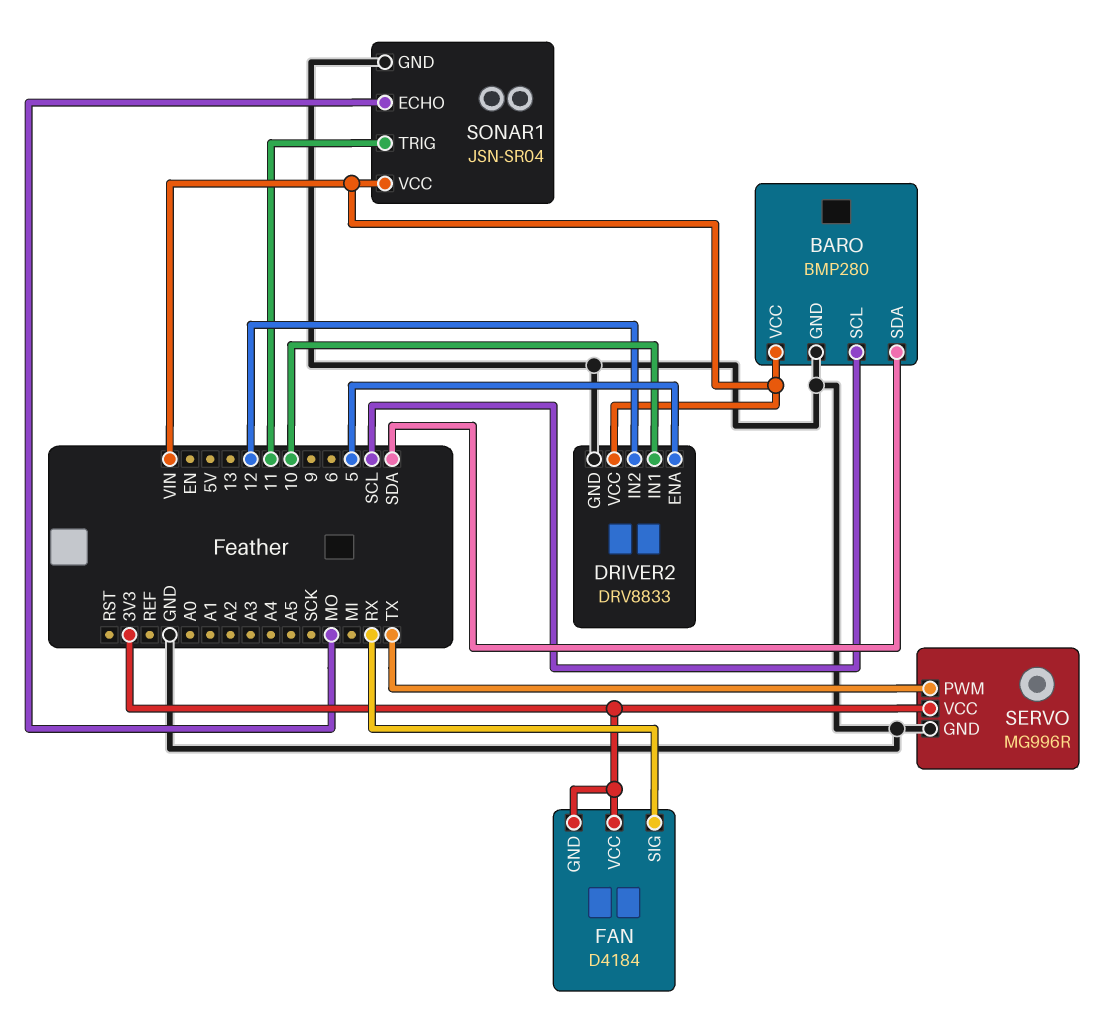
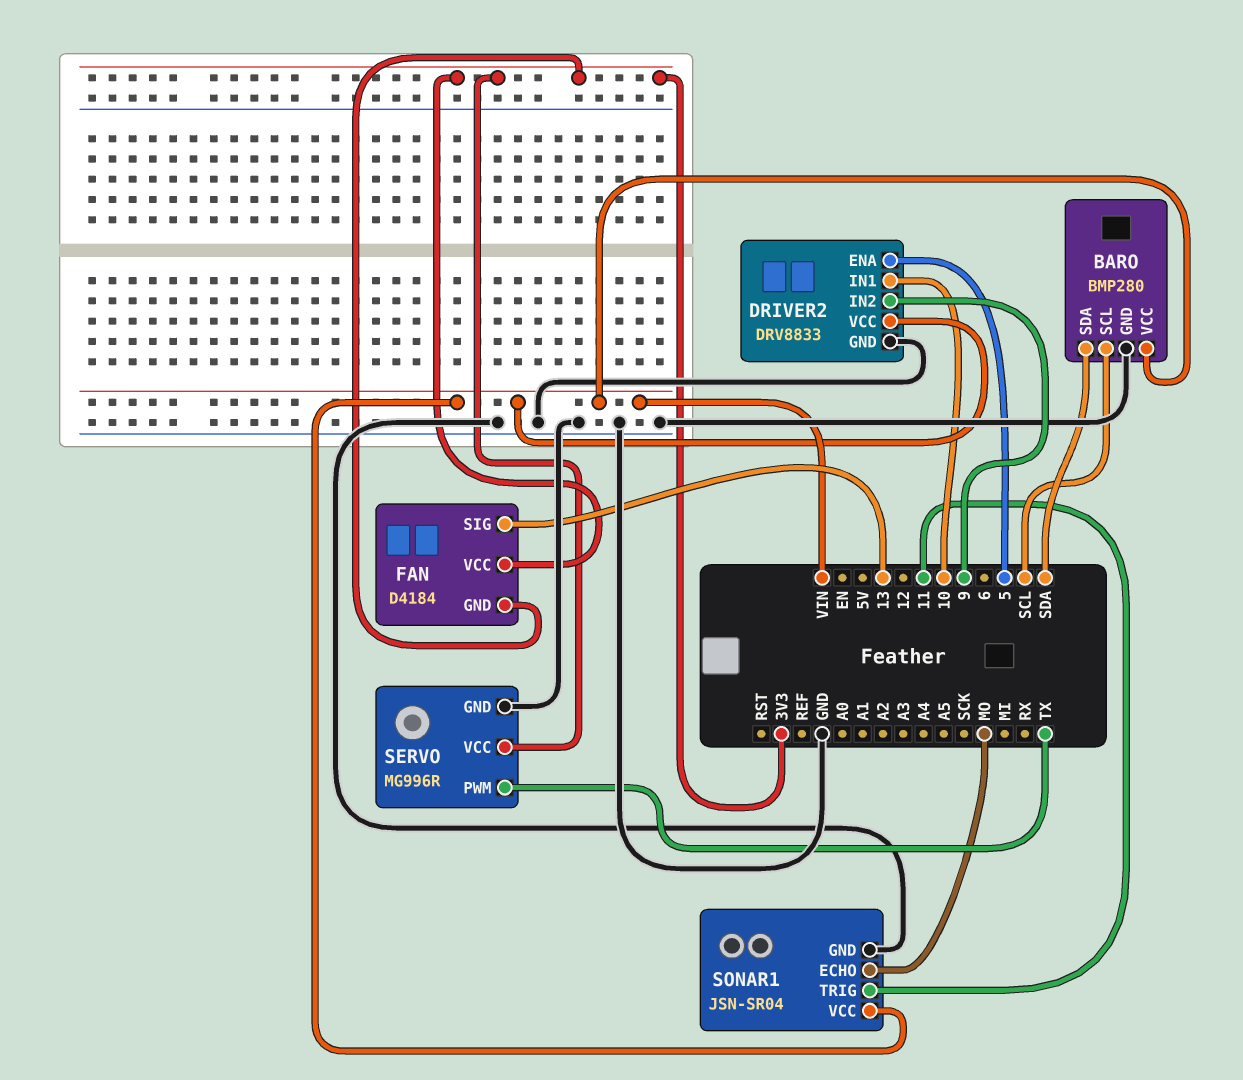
DRIVER2 pin IN2: 12 -> 9
FAN pin SIG: RX -> 13

